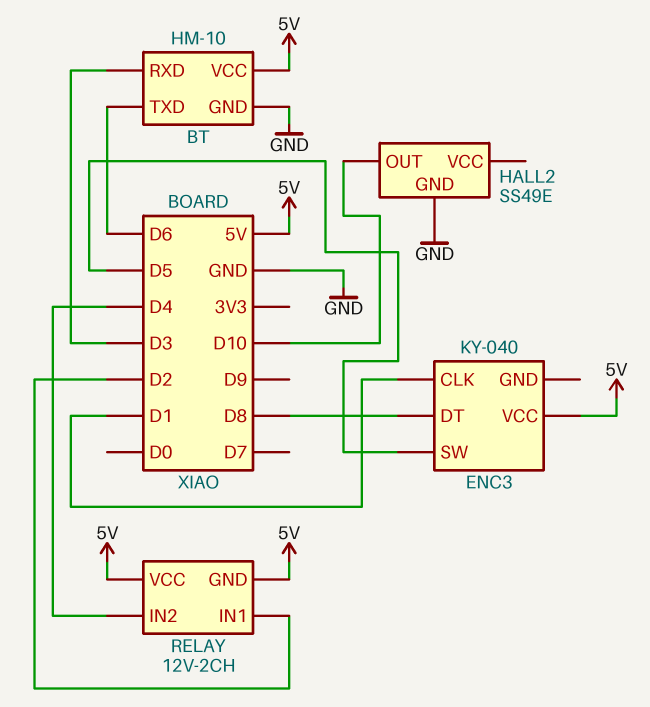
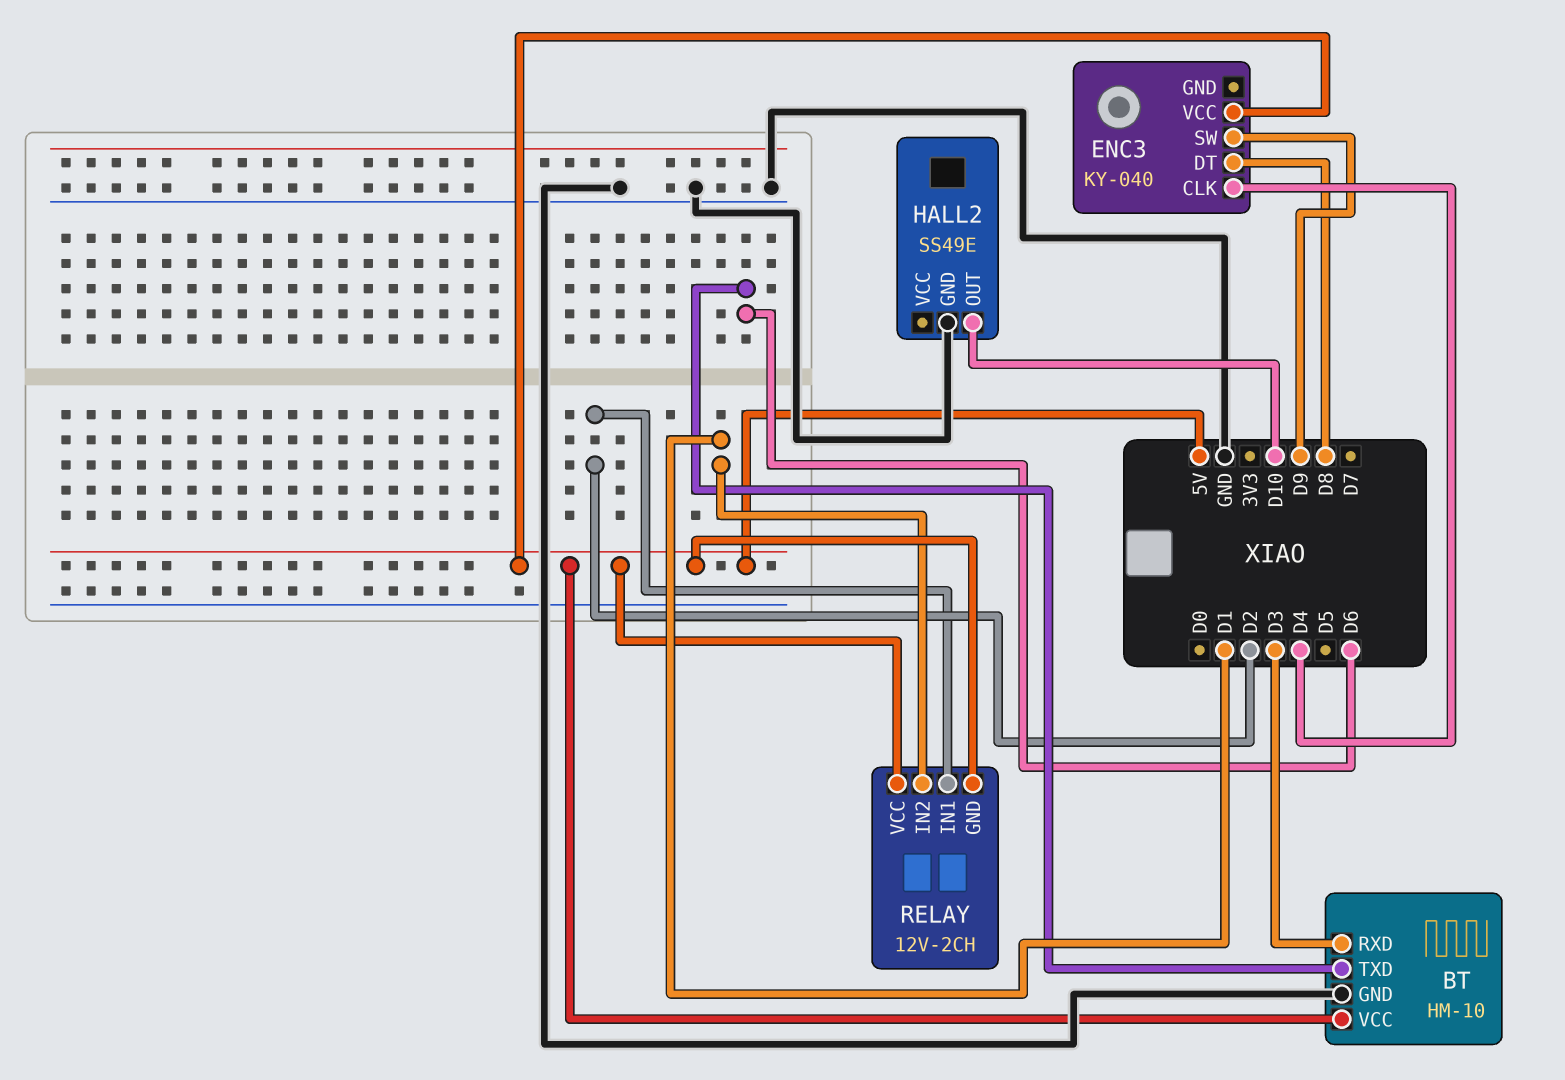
ENC3 pin CLK: D1 -> D4
ENC3 pin SW: D5 -> D9
RELAY pin IN2: D4 -> D1

